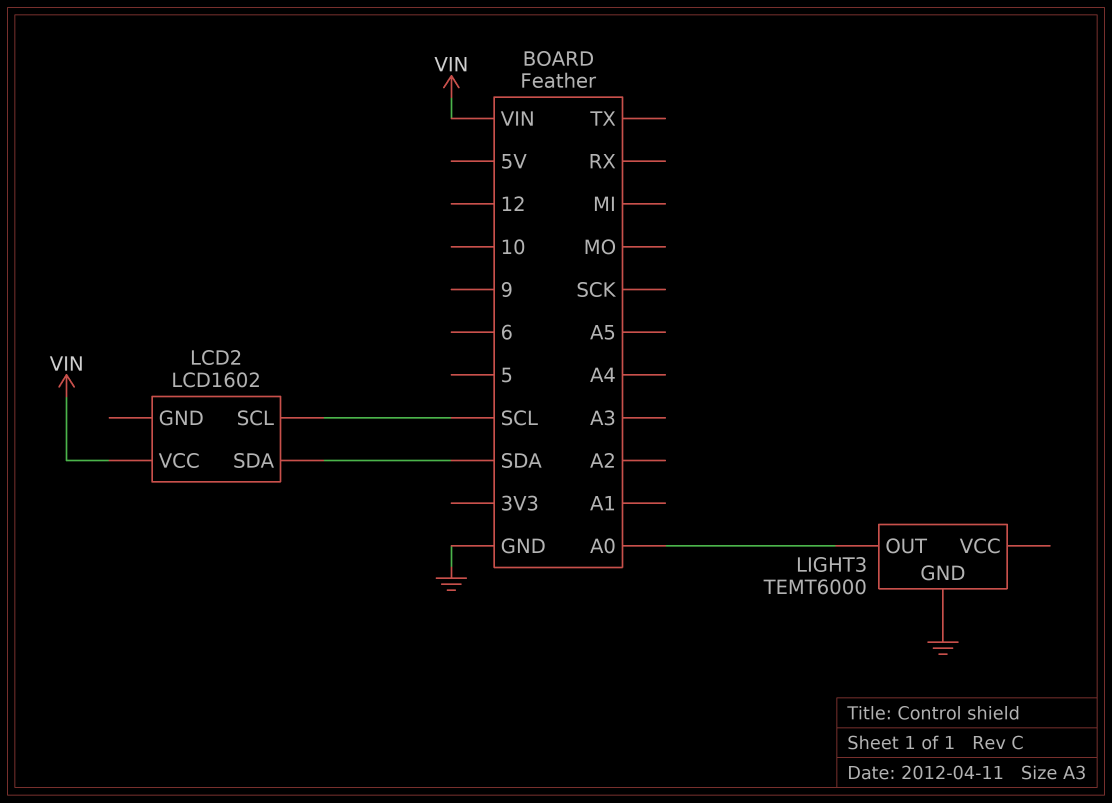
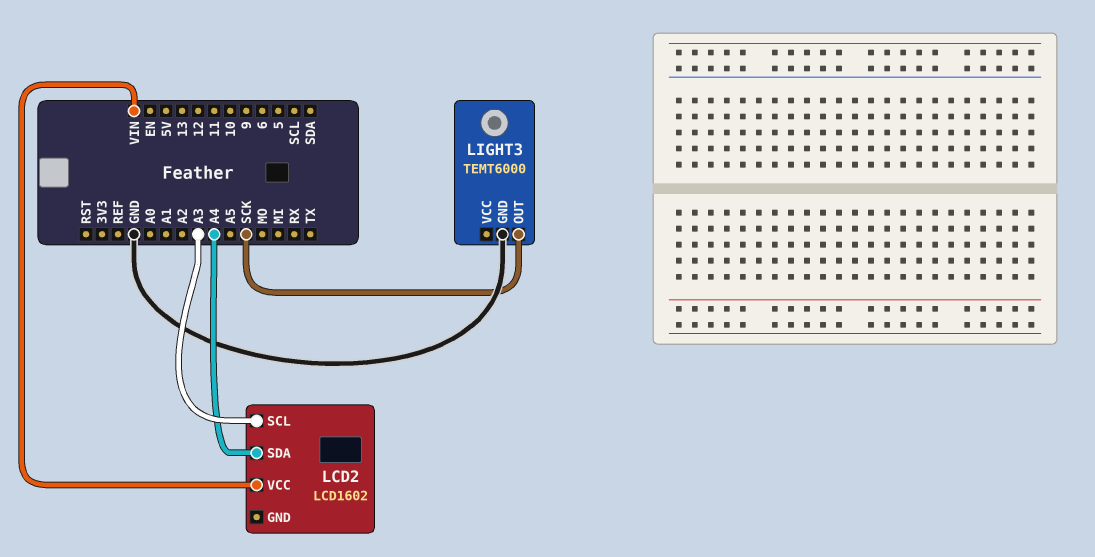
LCD2 pin SCL: SCL -> A3
LCD2 pin SDA: SDA -> A4
LIGHT3 pin OUT: A0 -> SCK

